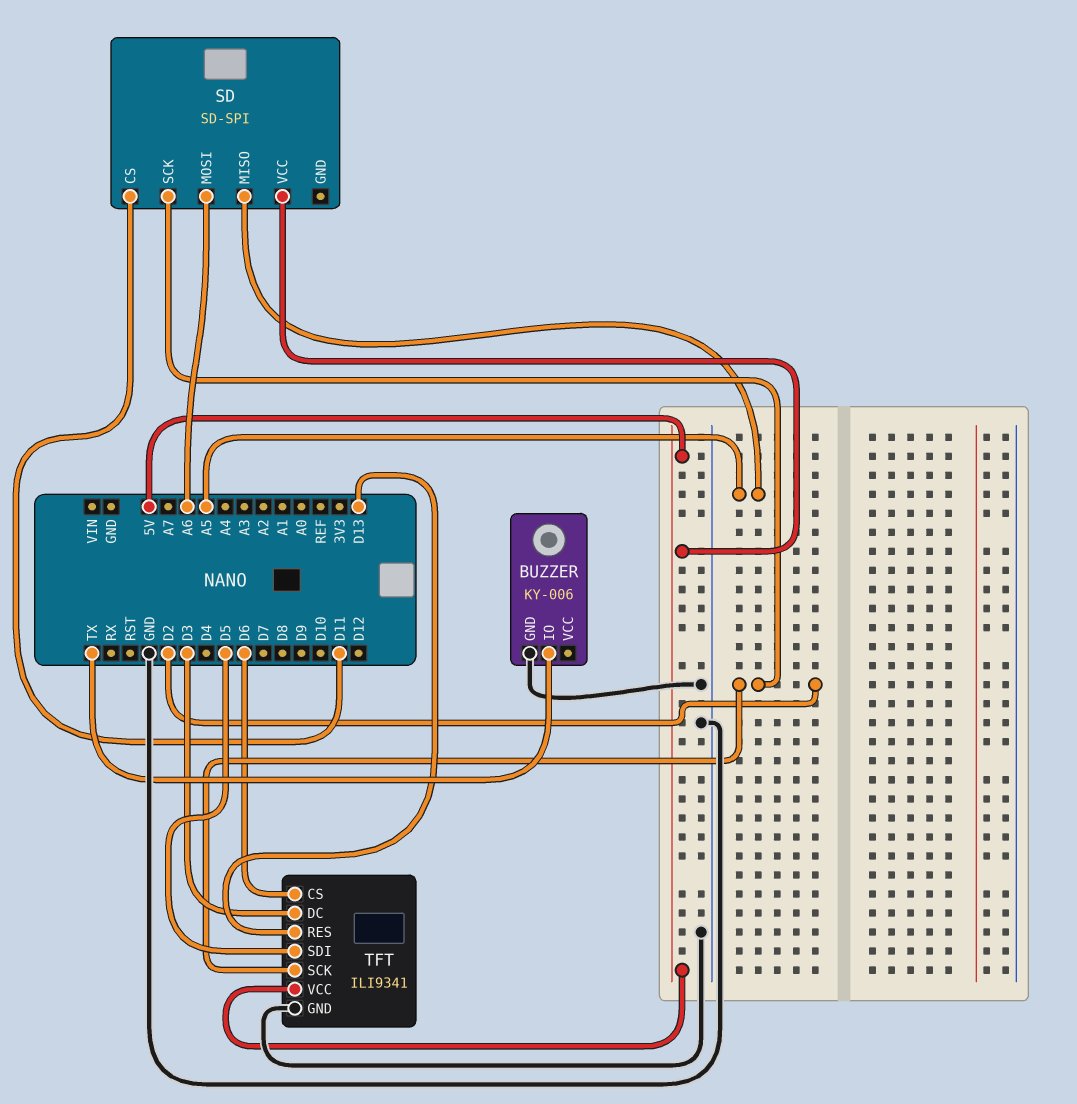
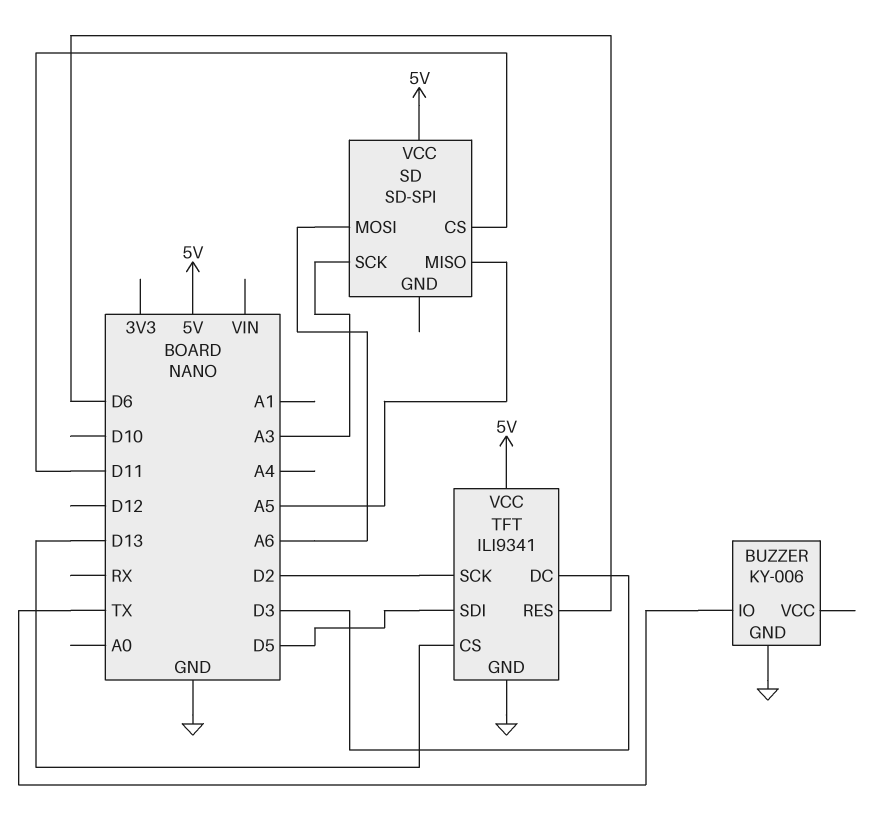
SD pin SCK: D2 -> A3
TFT pin CS: D6 -> D13
TFT pin RES: D13 -> D6

